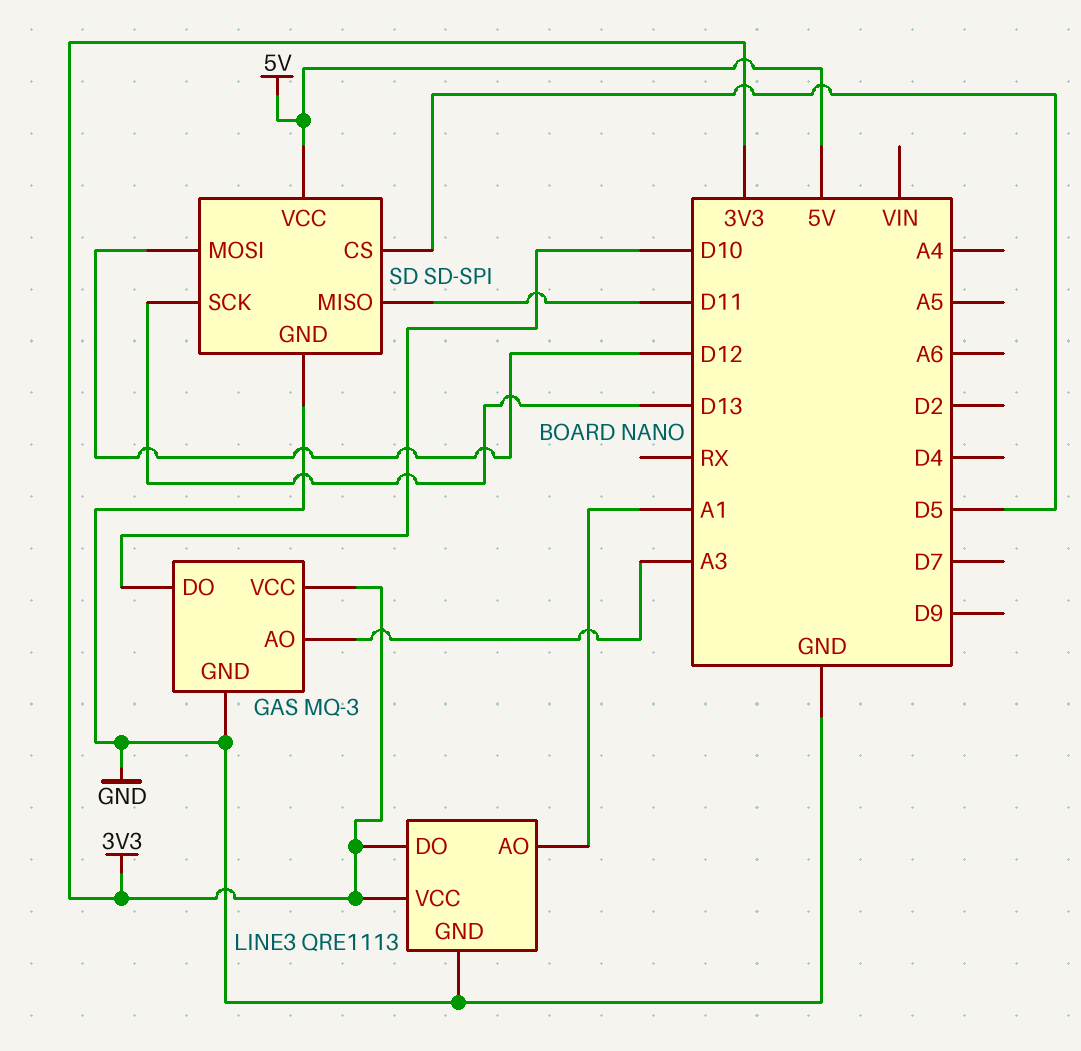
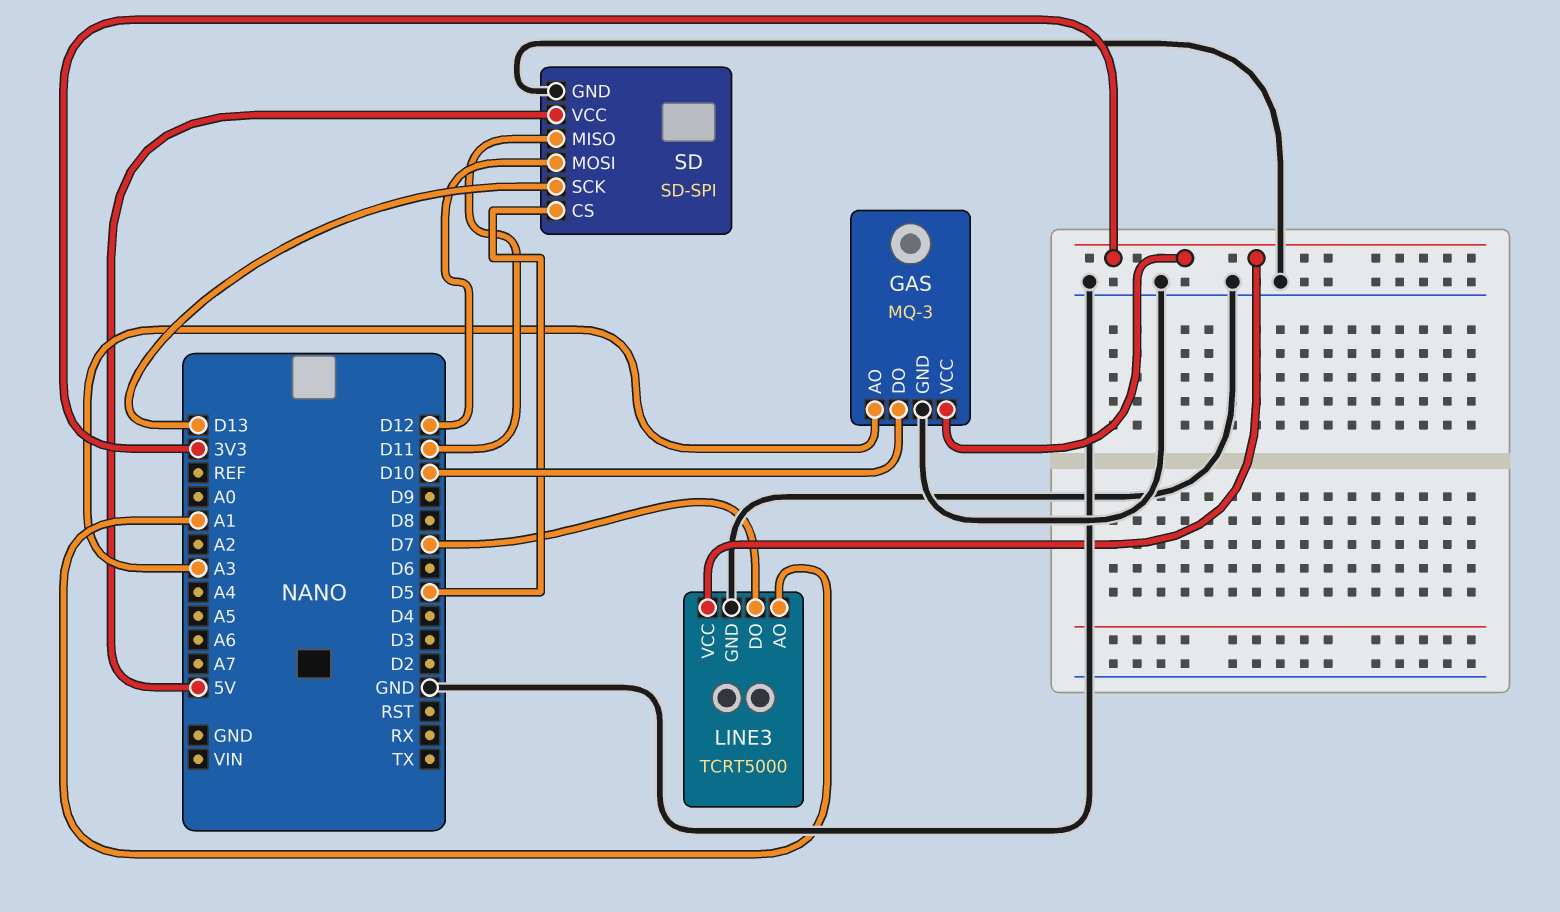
LINE3: QRE1113 -> TCRT5000
LINE3 pin DO: 3V3 -> D7

